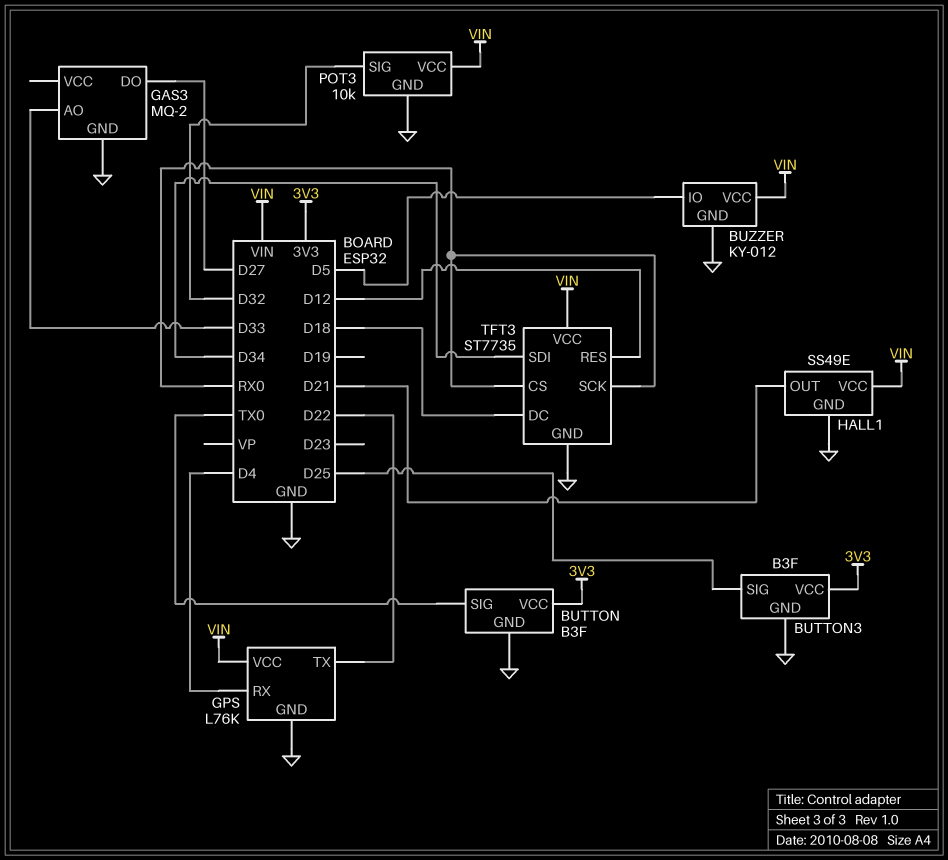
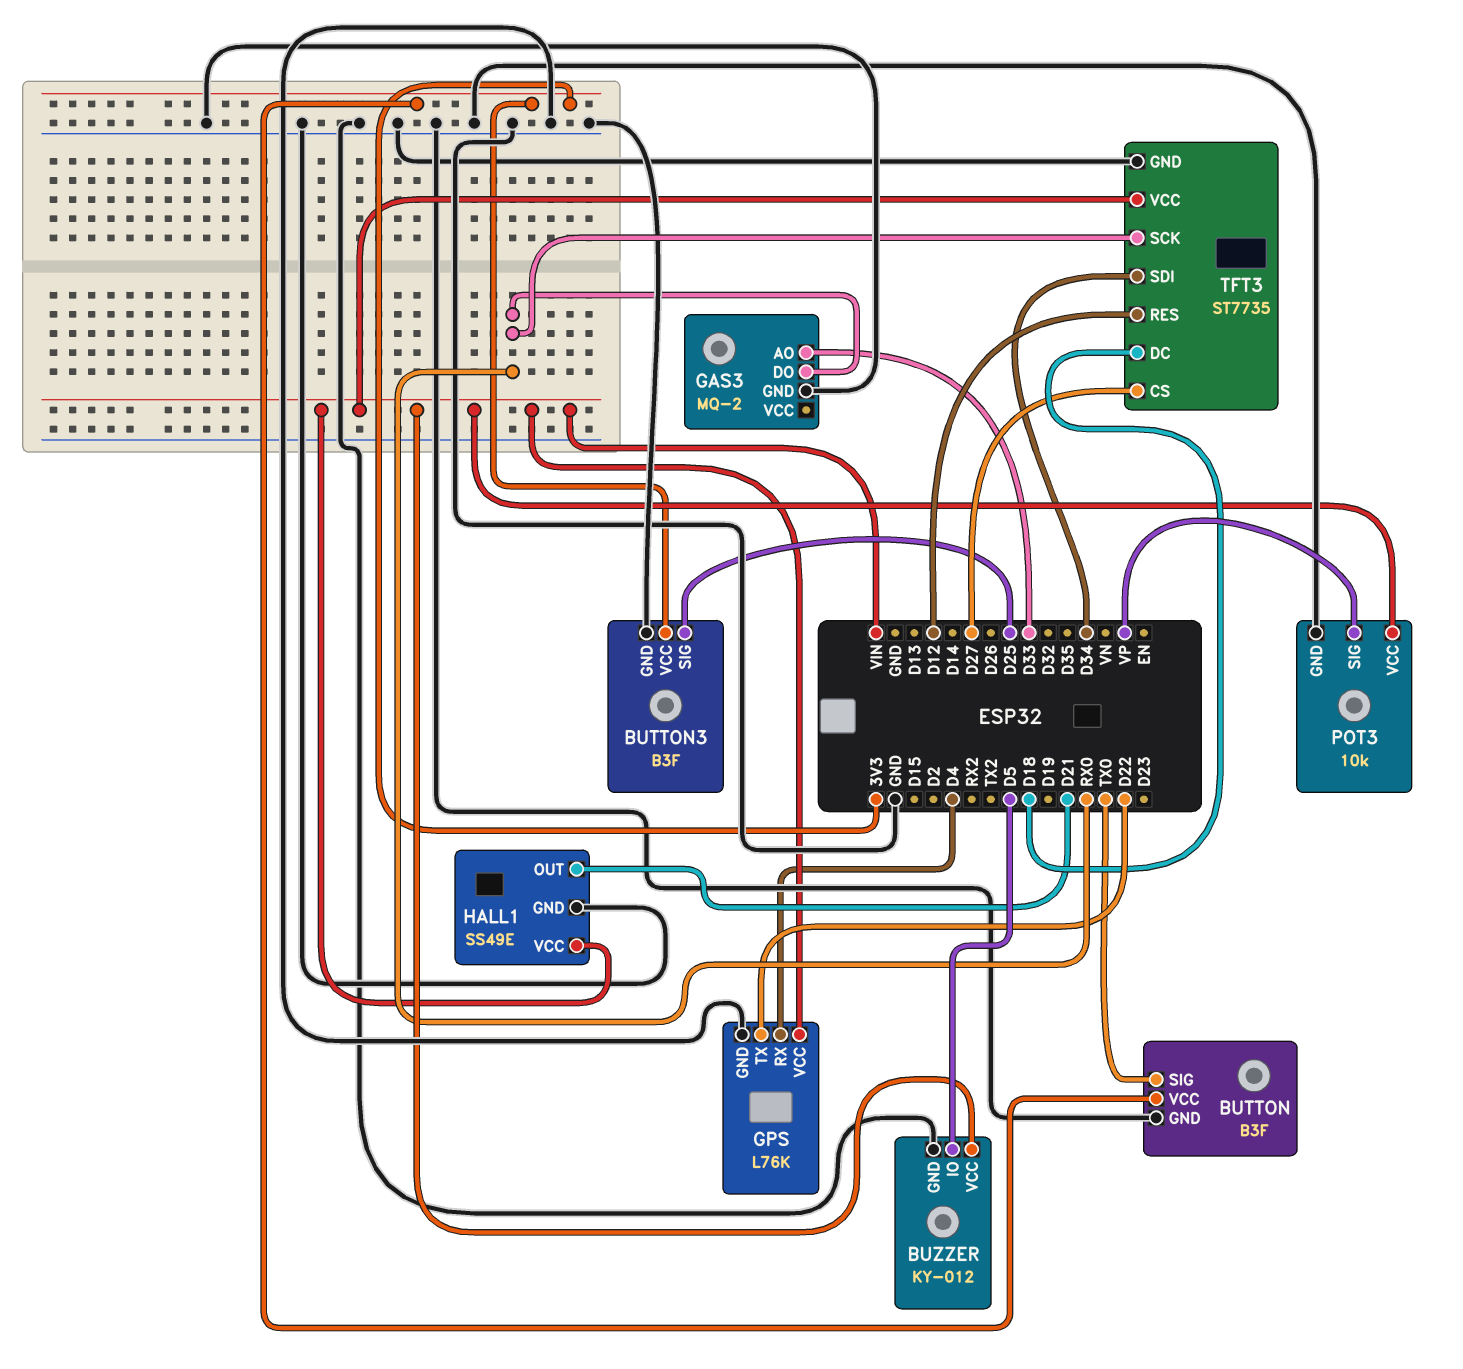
GAS3 pin DO: D27 -> RX0
POT3 pin SIG: D32 -> VP
TFT3 pin CS: RX0 -> D27

